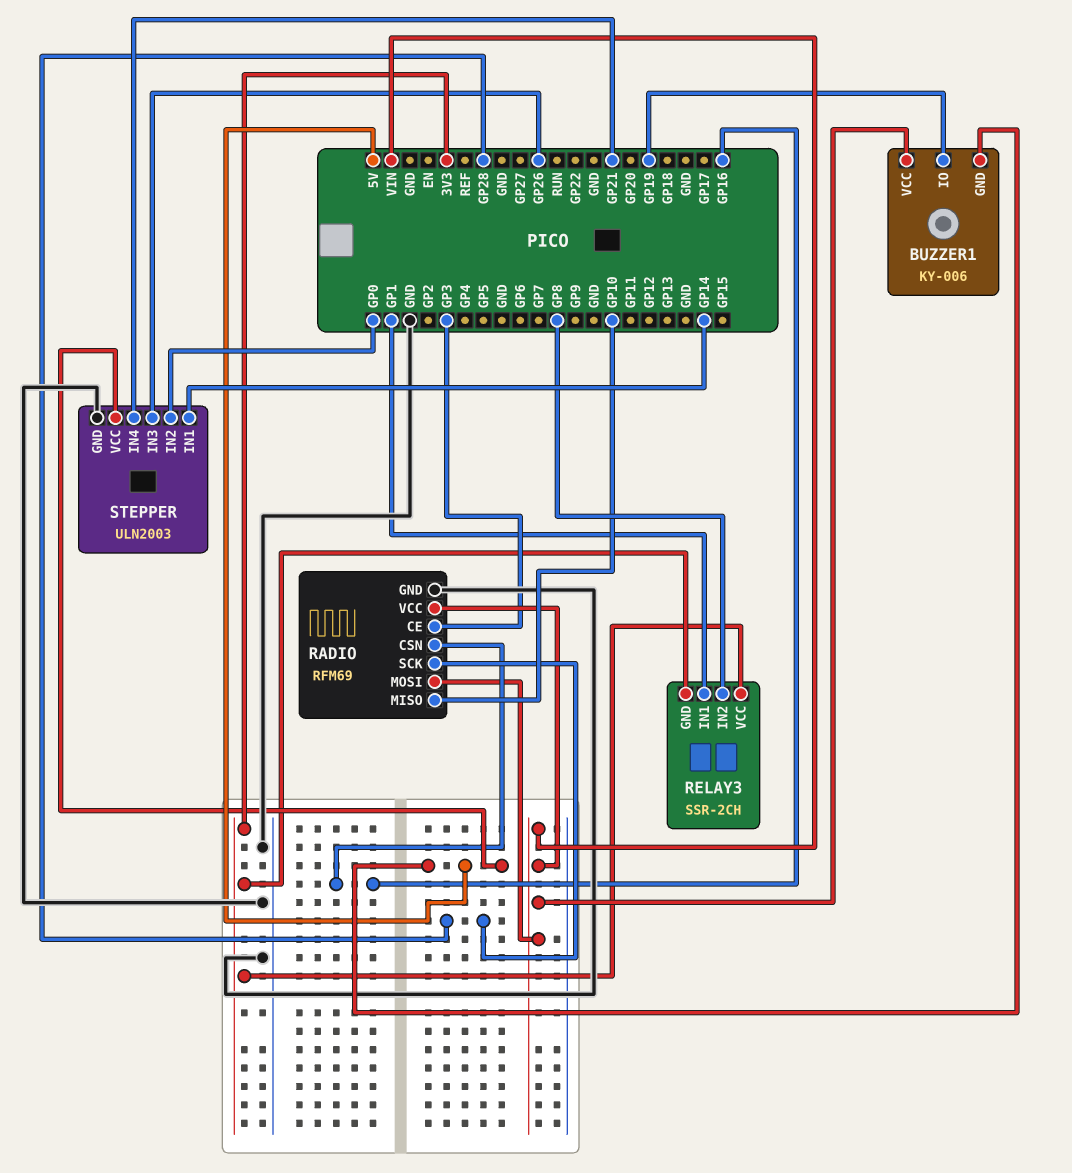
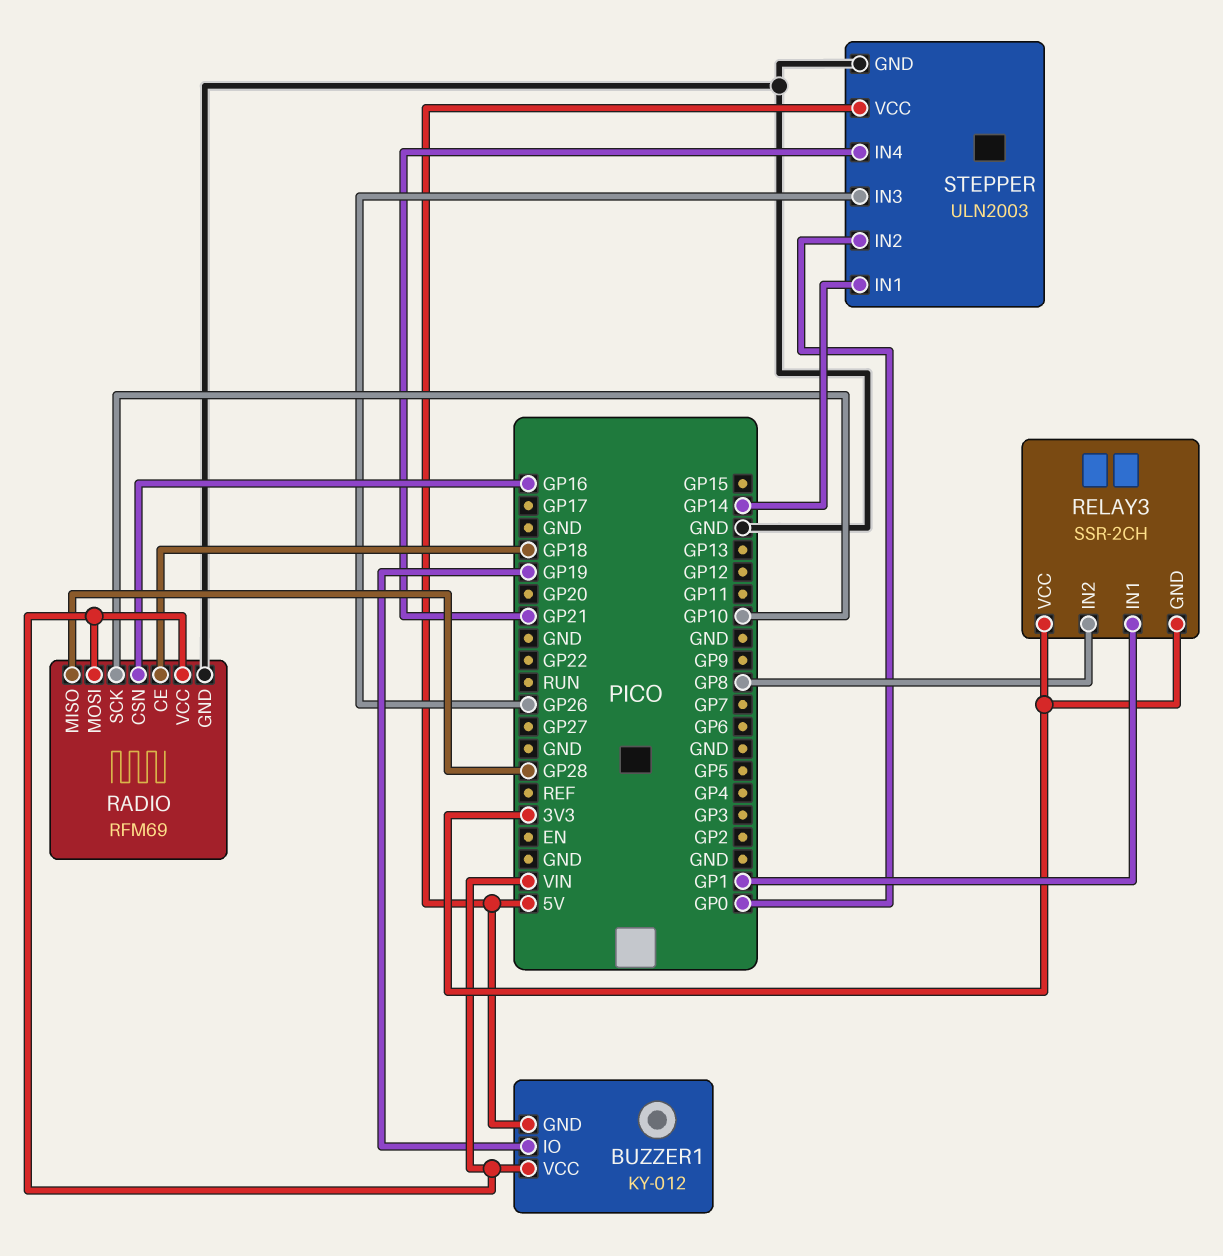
BUZZER1: KY-006 -> KY-012
RADIO pin CE: GP3 -> GP18
RADIO pin MISO: GP10 -> GP28
RADIO pin SCK: GP28 -> GP10

